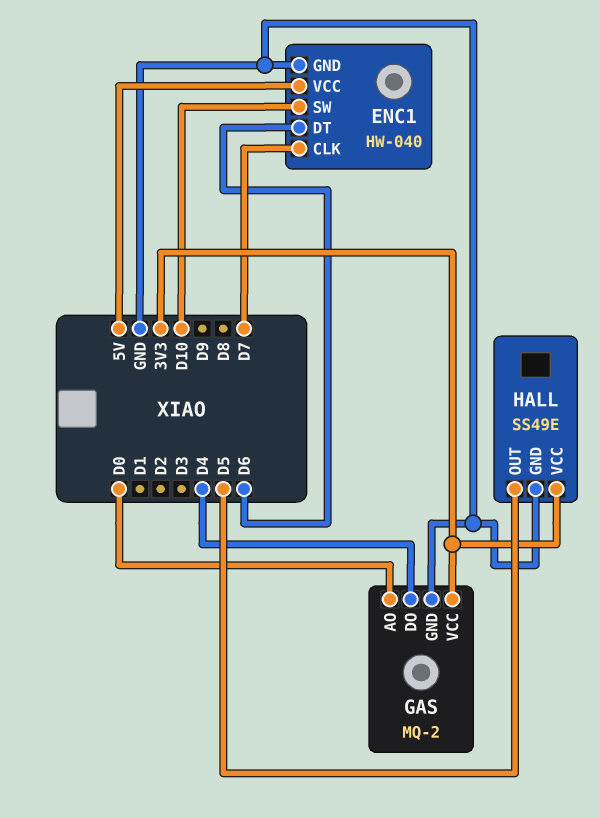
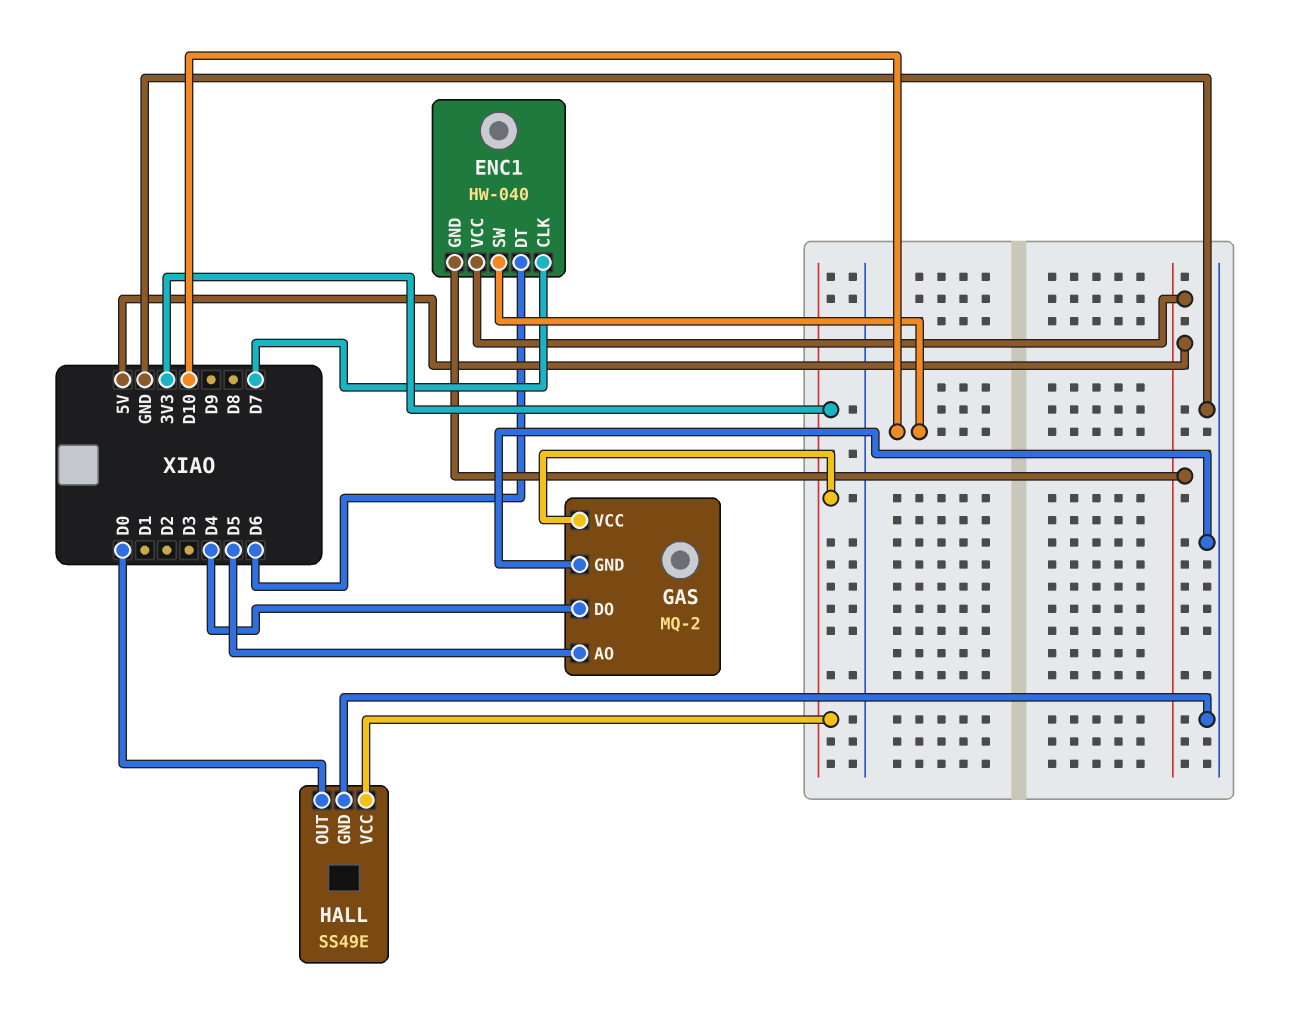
ENC1 pin GND: GND -> 5V
GAS pin AO: D0 -> D5
HALL pin OUT: D5 -> D0

